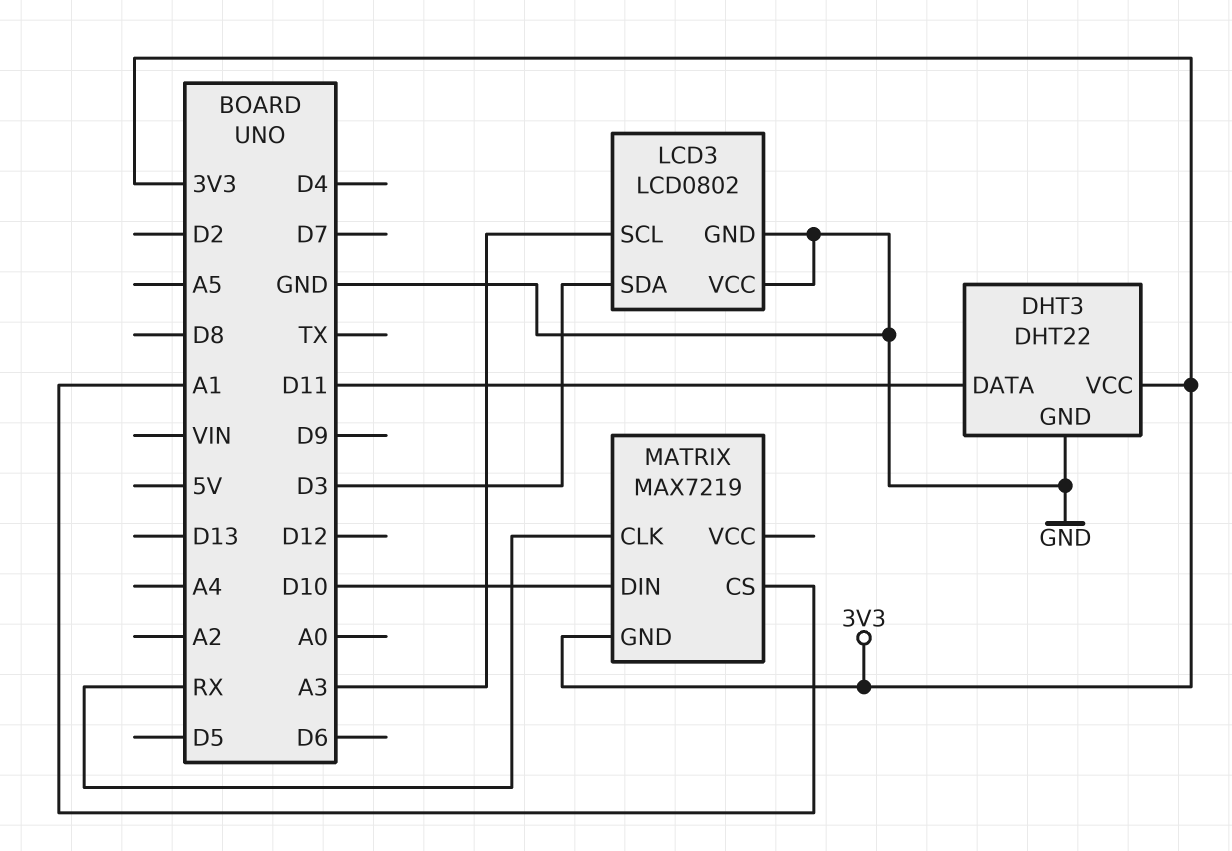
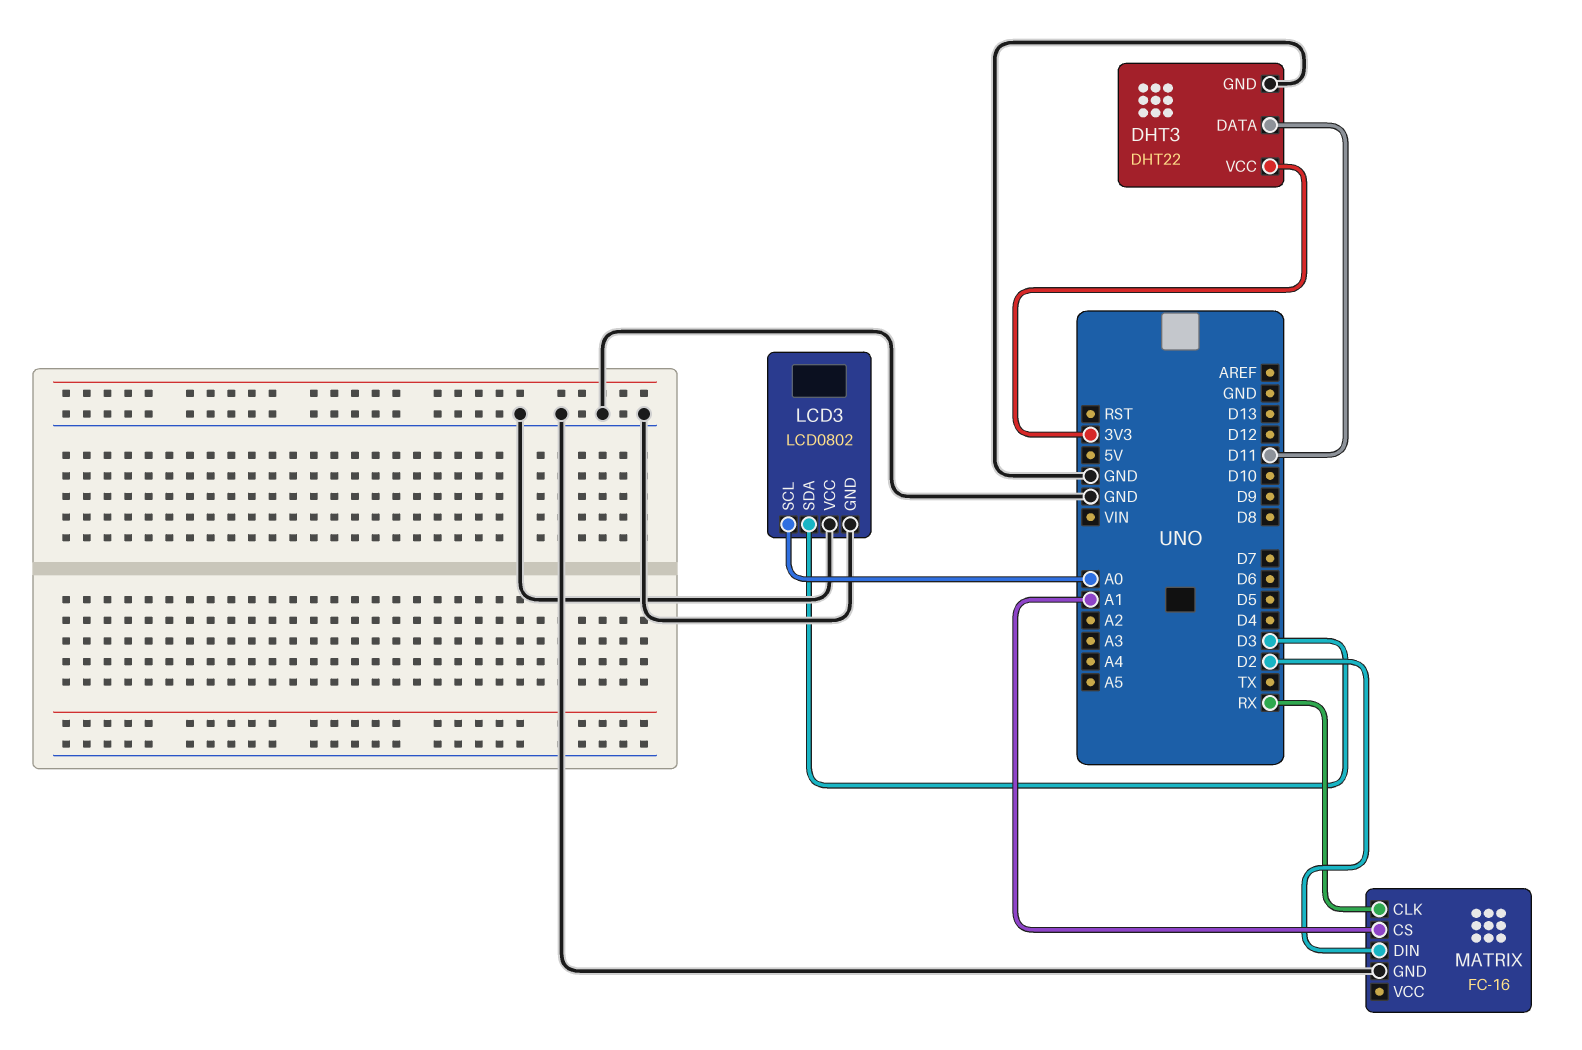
LCD3 pin SCL: A3 -> A0
MATRIX: MAX7219 -> FC-16
MATRIX pin DIN: D10 -> D2
MATRIX pin GND: 3V3 -> GND

